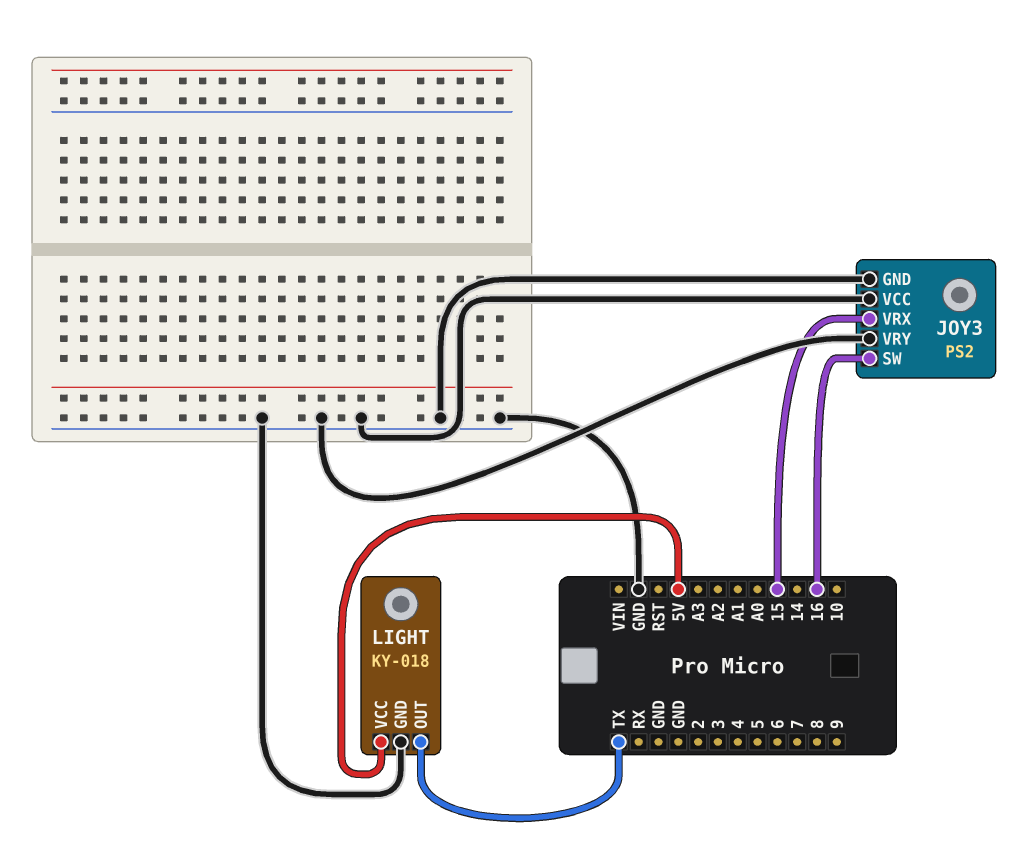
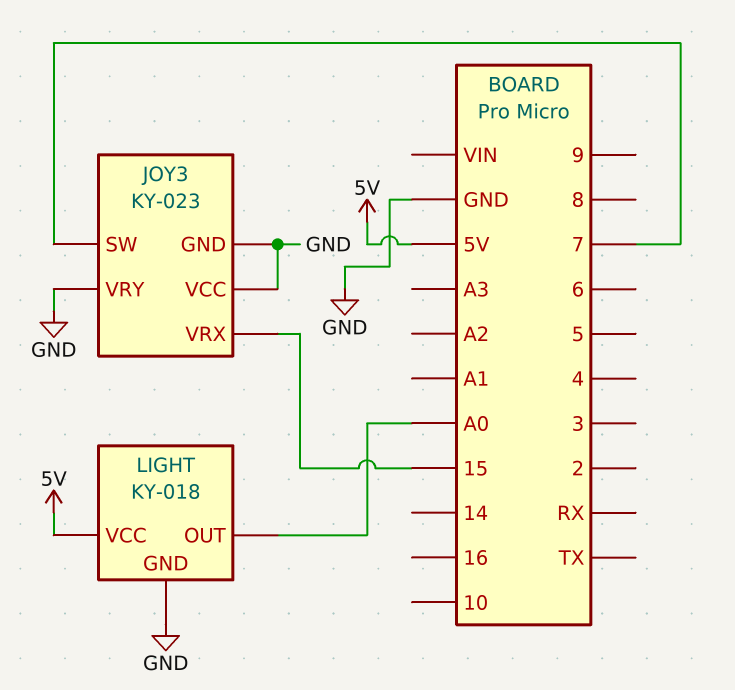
JOY3: PS2 -> KY-023
JOY3 pin SW: 16 -> 7
LIGHT pin OUT: TX -> A0

